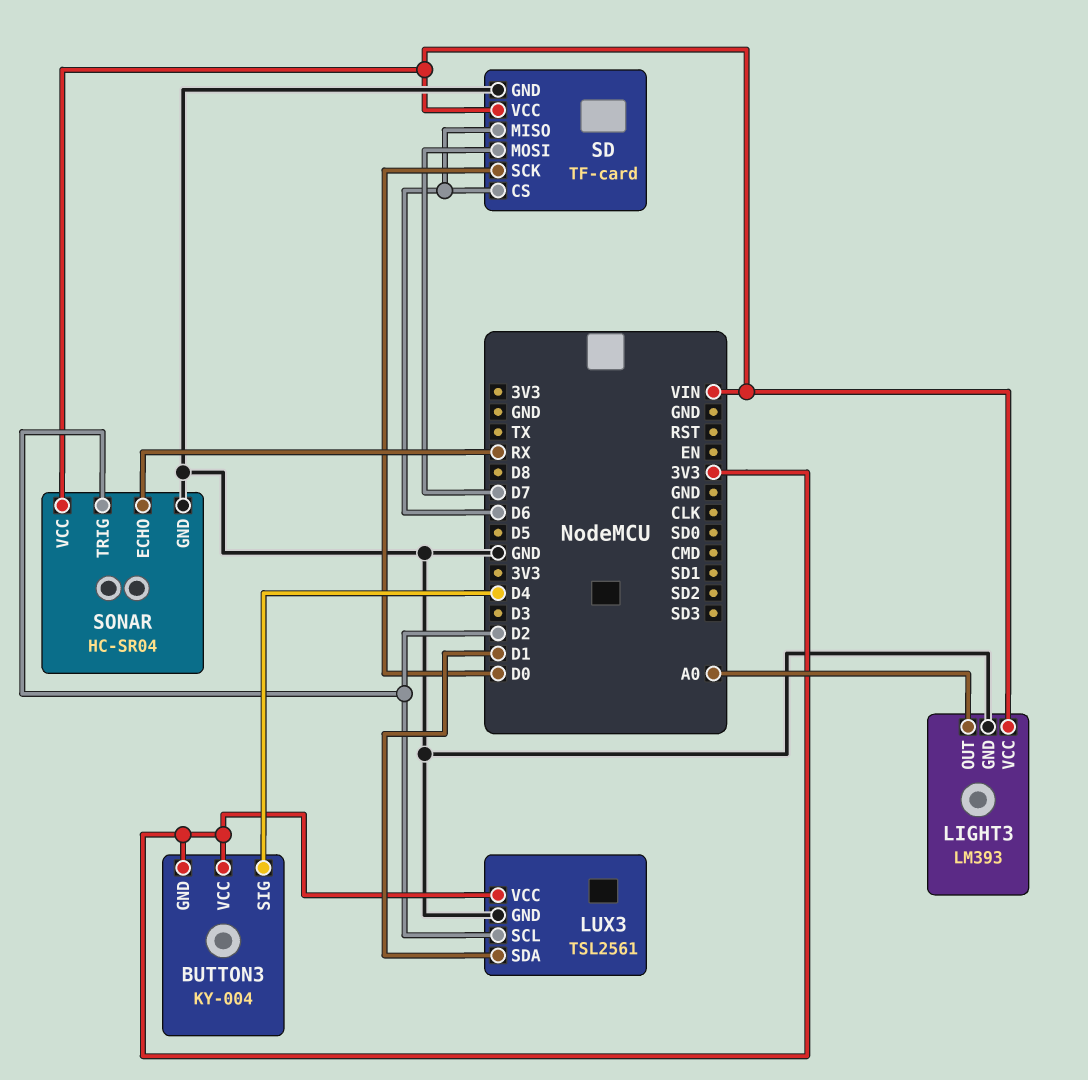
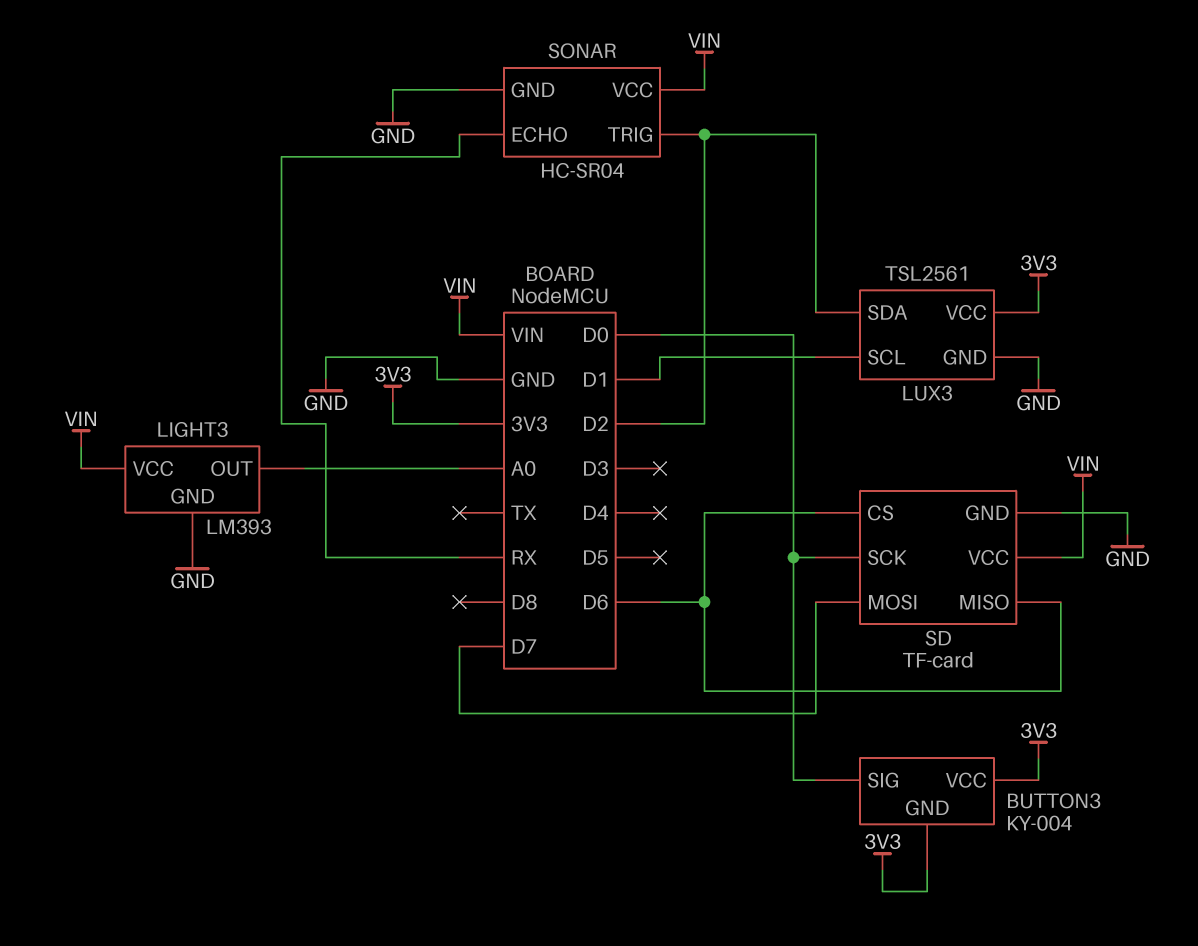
BUTTON3 pin SIG: D4 -> D0
LUX3 pin SCL: D2 -> D1
LUX3 pin SDA: D1 -> D2

